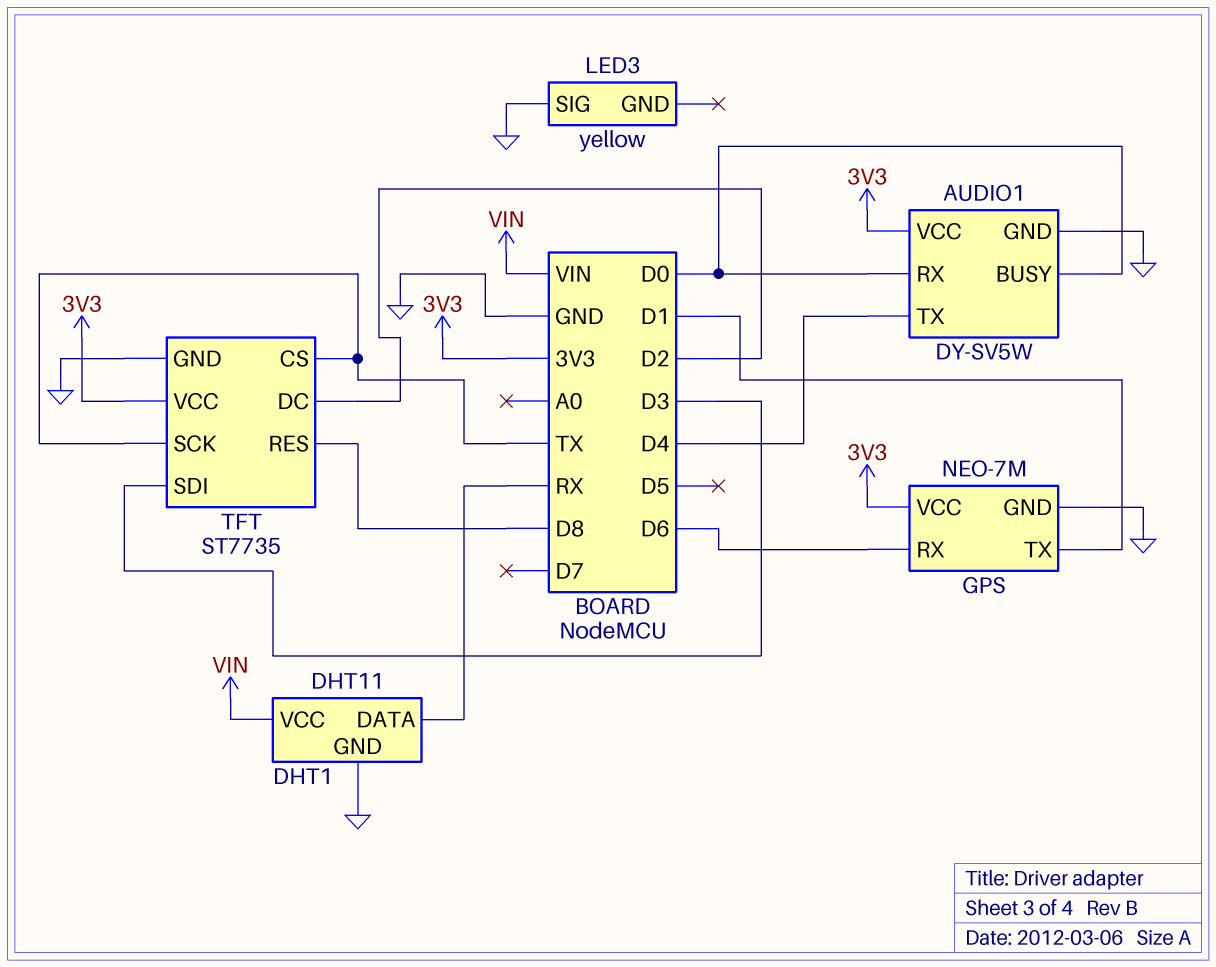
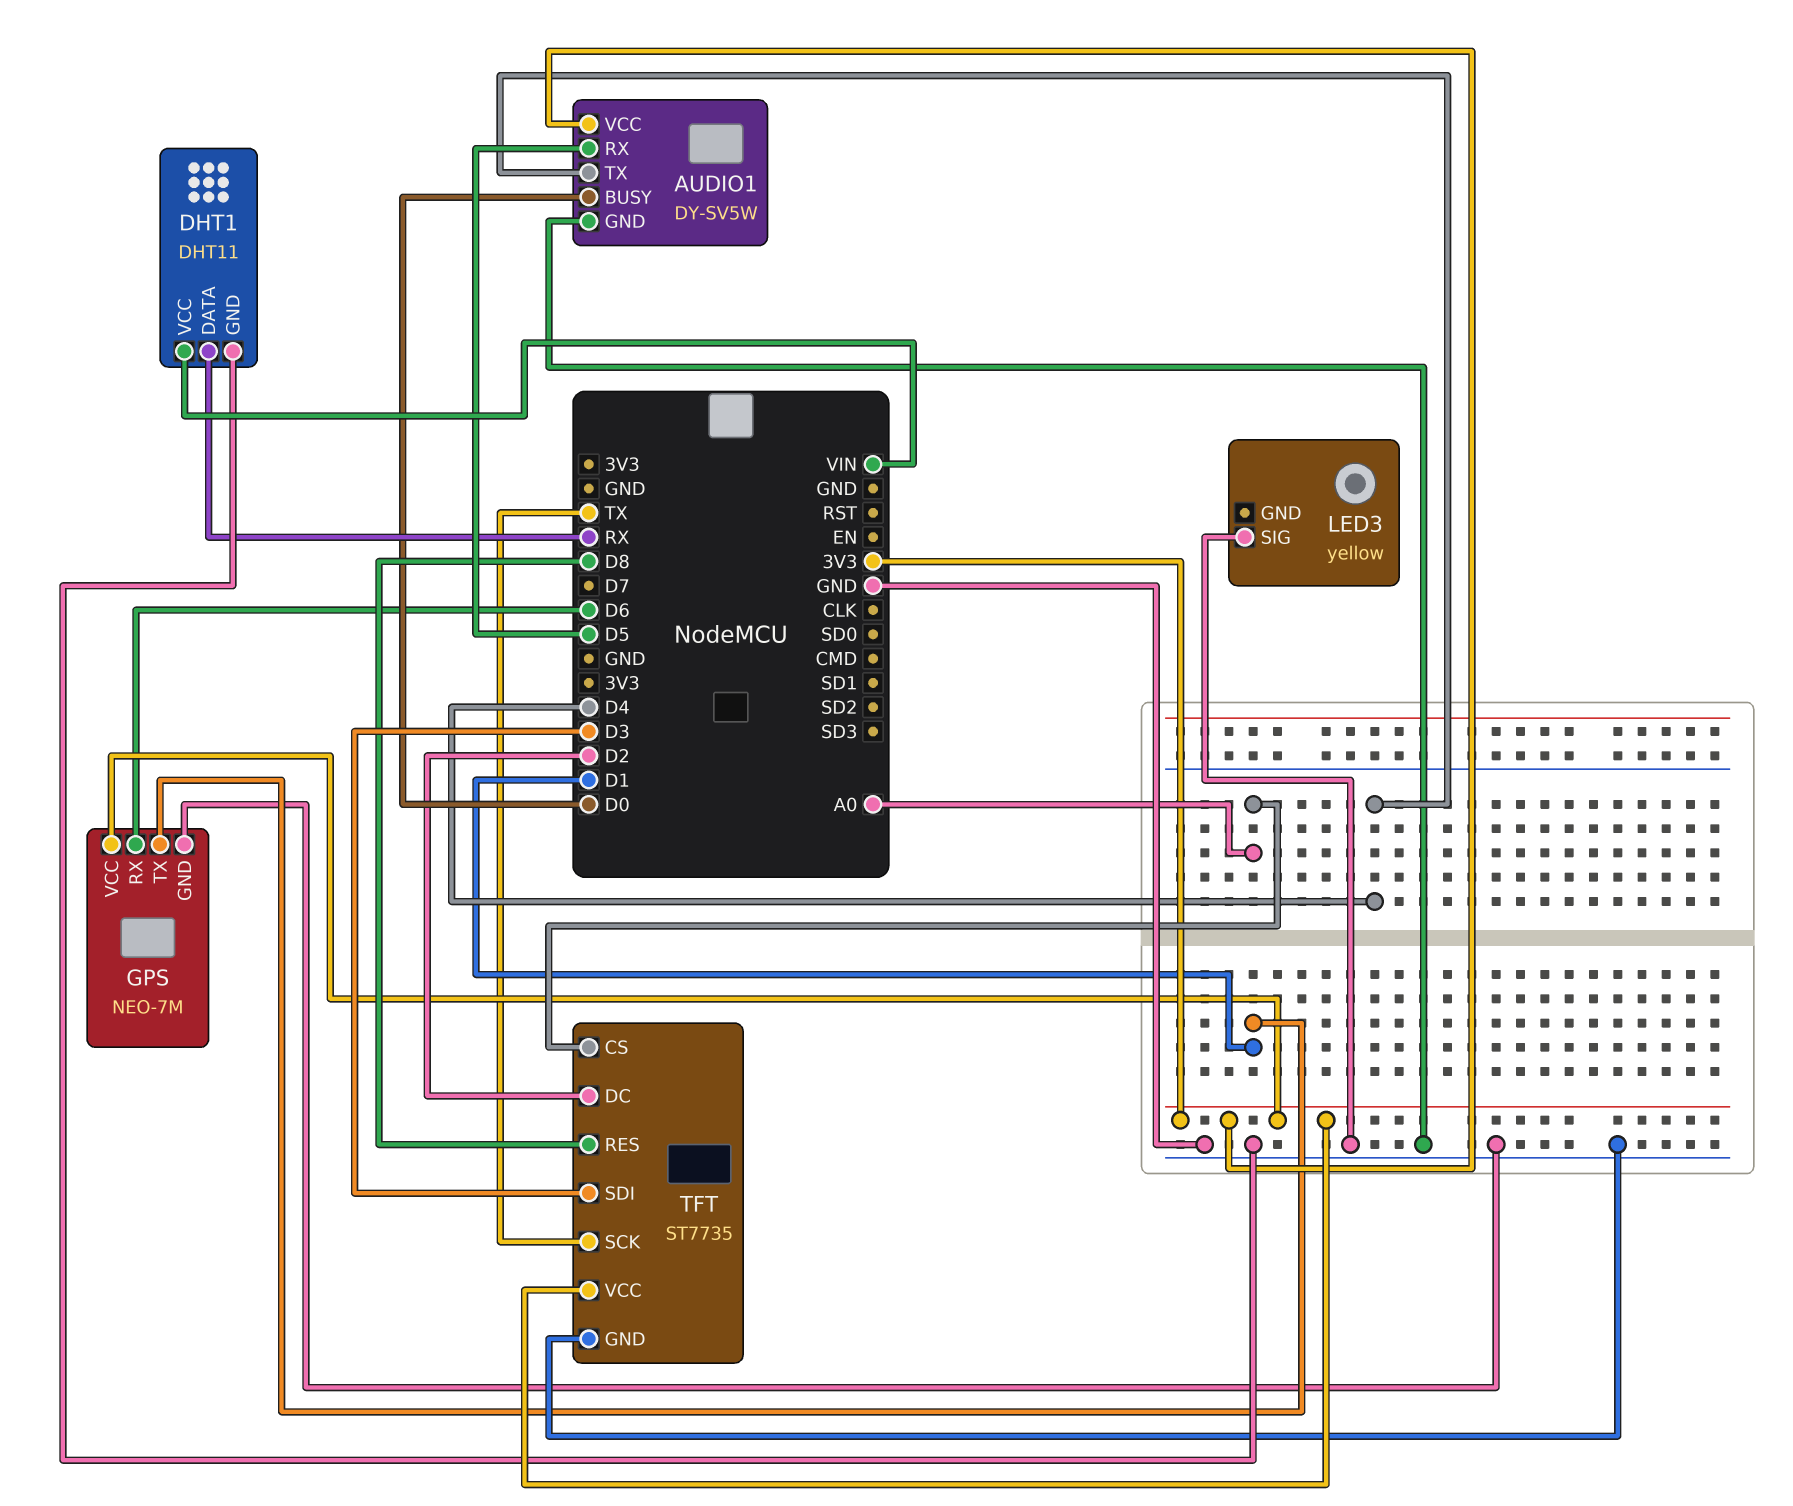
AUDIO1 pin RX: D0 -> D5
TFT pin CS: TX -> A0

